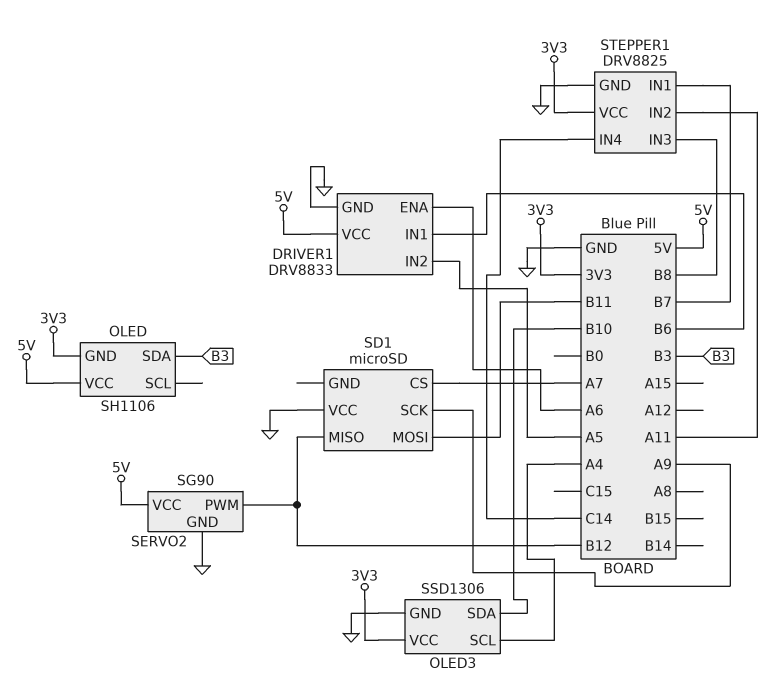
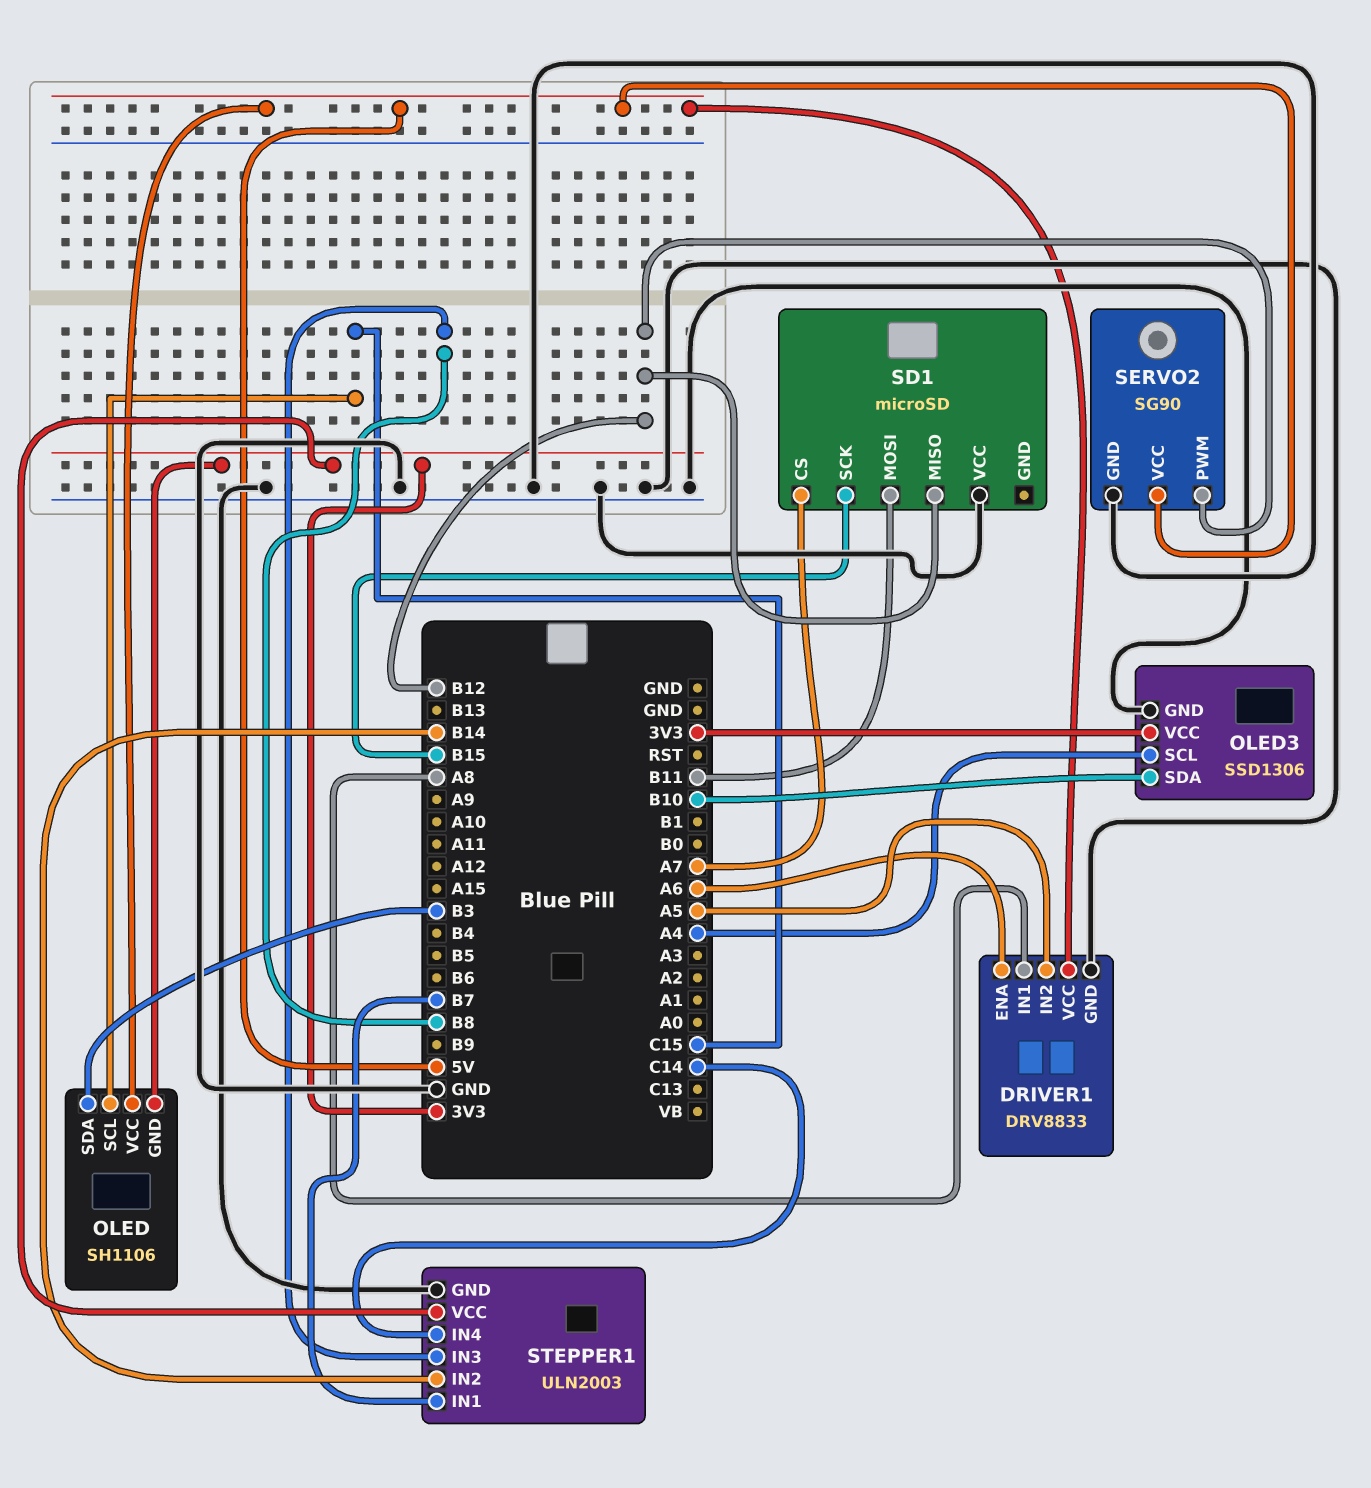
DRIVER1 pin IN1: B6 -> A8
OLED pin SCL: none -> C15
SD1 pin SCK: A9 -> B15
STEPPER1: DRV8825 -> ULN2003
STEPPER1 pin IN2: A11 -> B14

